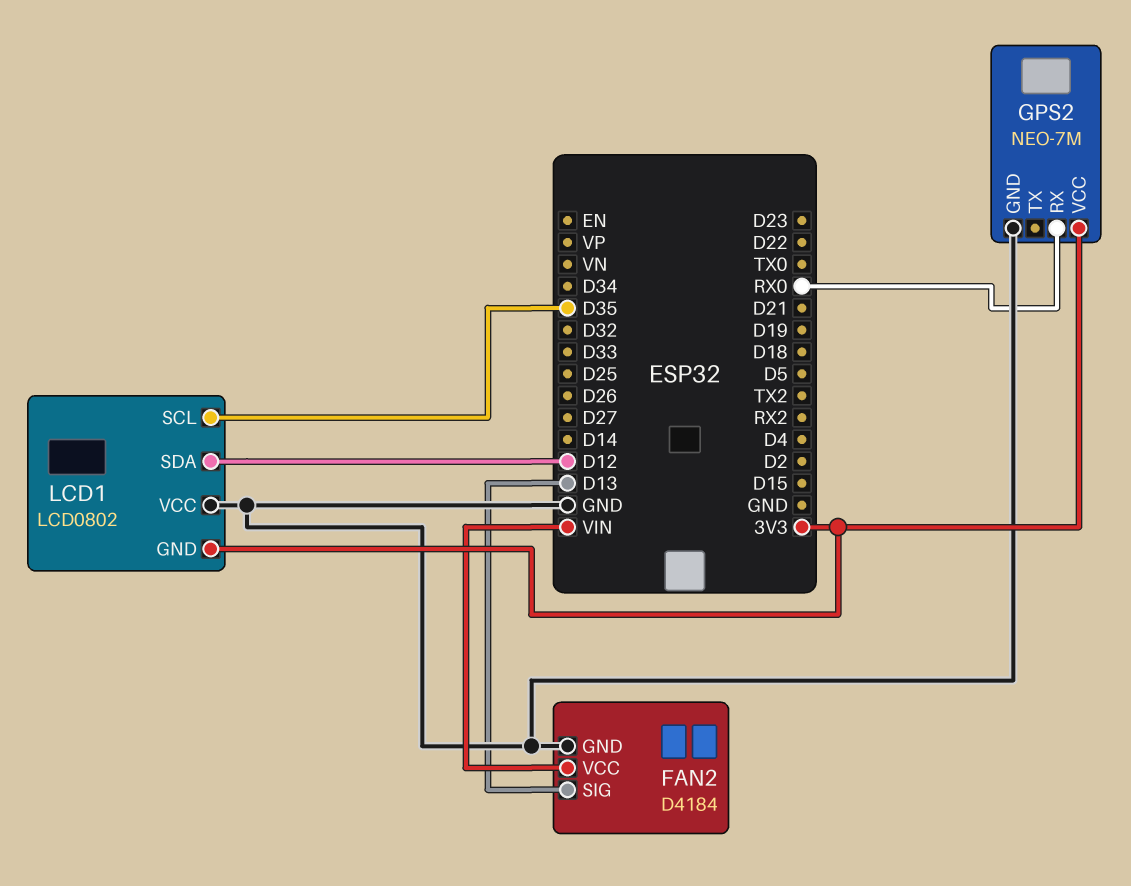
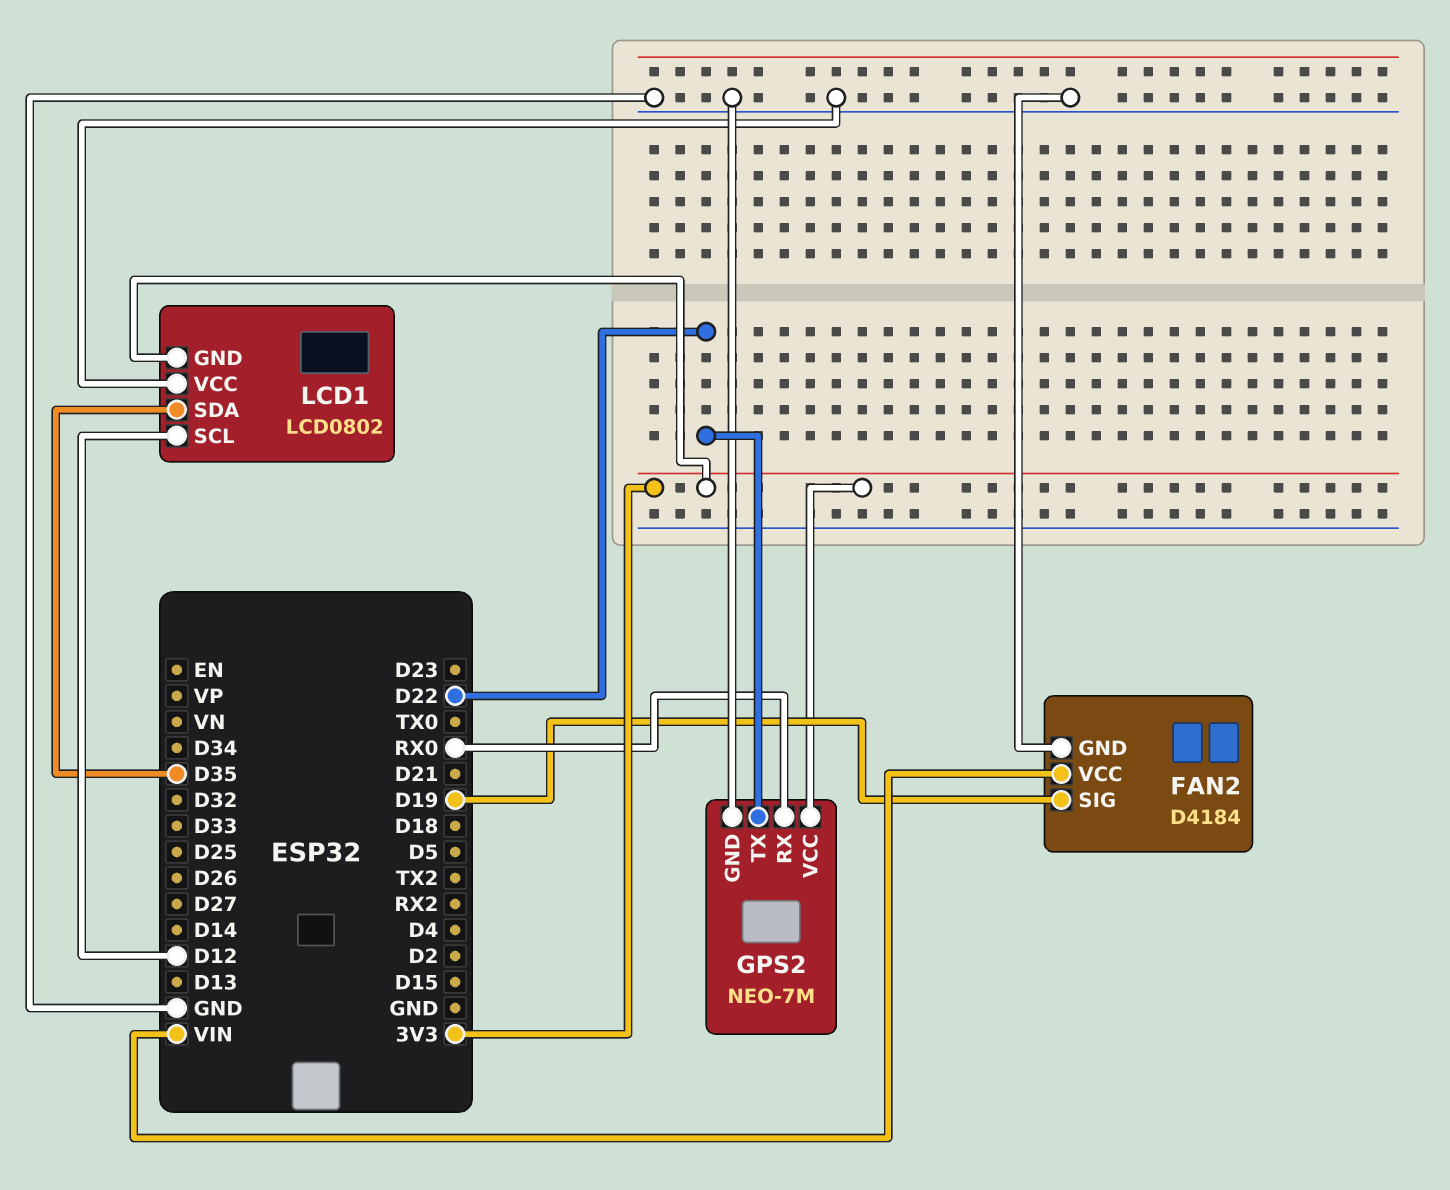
FAN2 pin SIG: D13 -> D19
GPS2 pin TX: none -> D22
LCD1 pin SCL: D35 -> D12
LCD1 pin SDA: D12 -> D35

